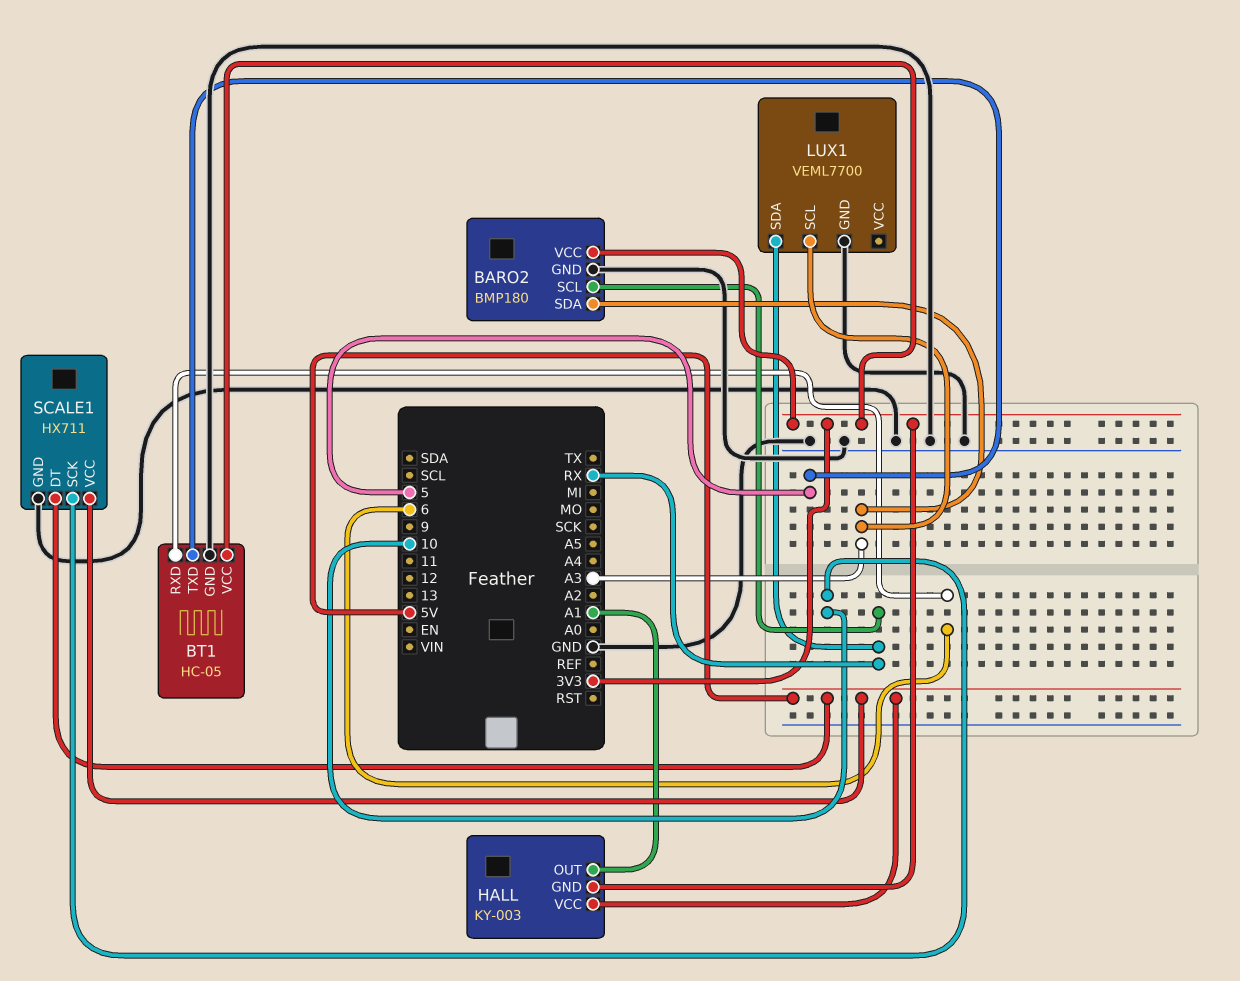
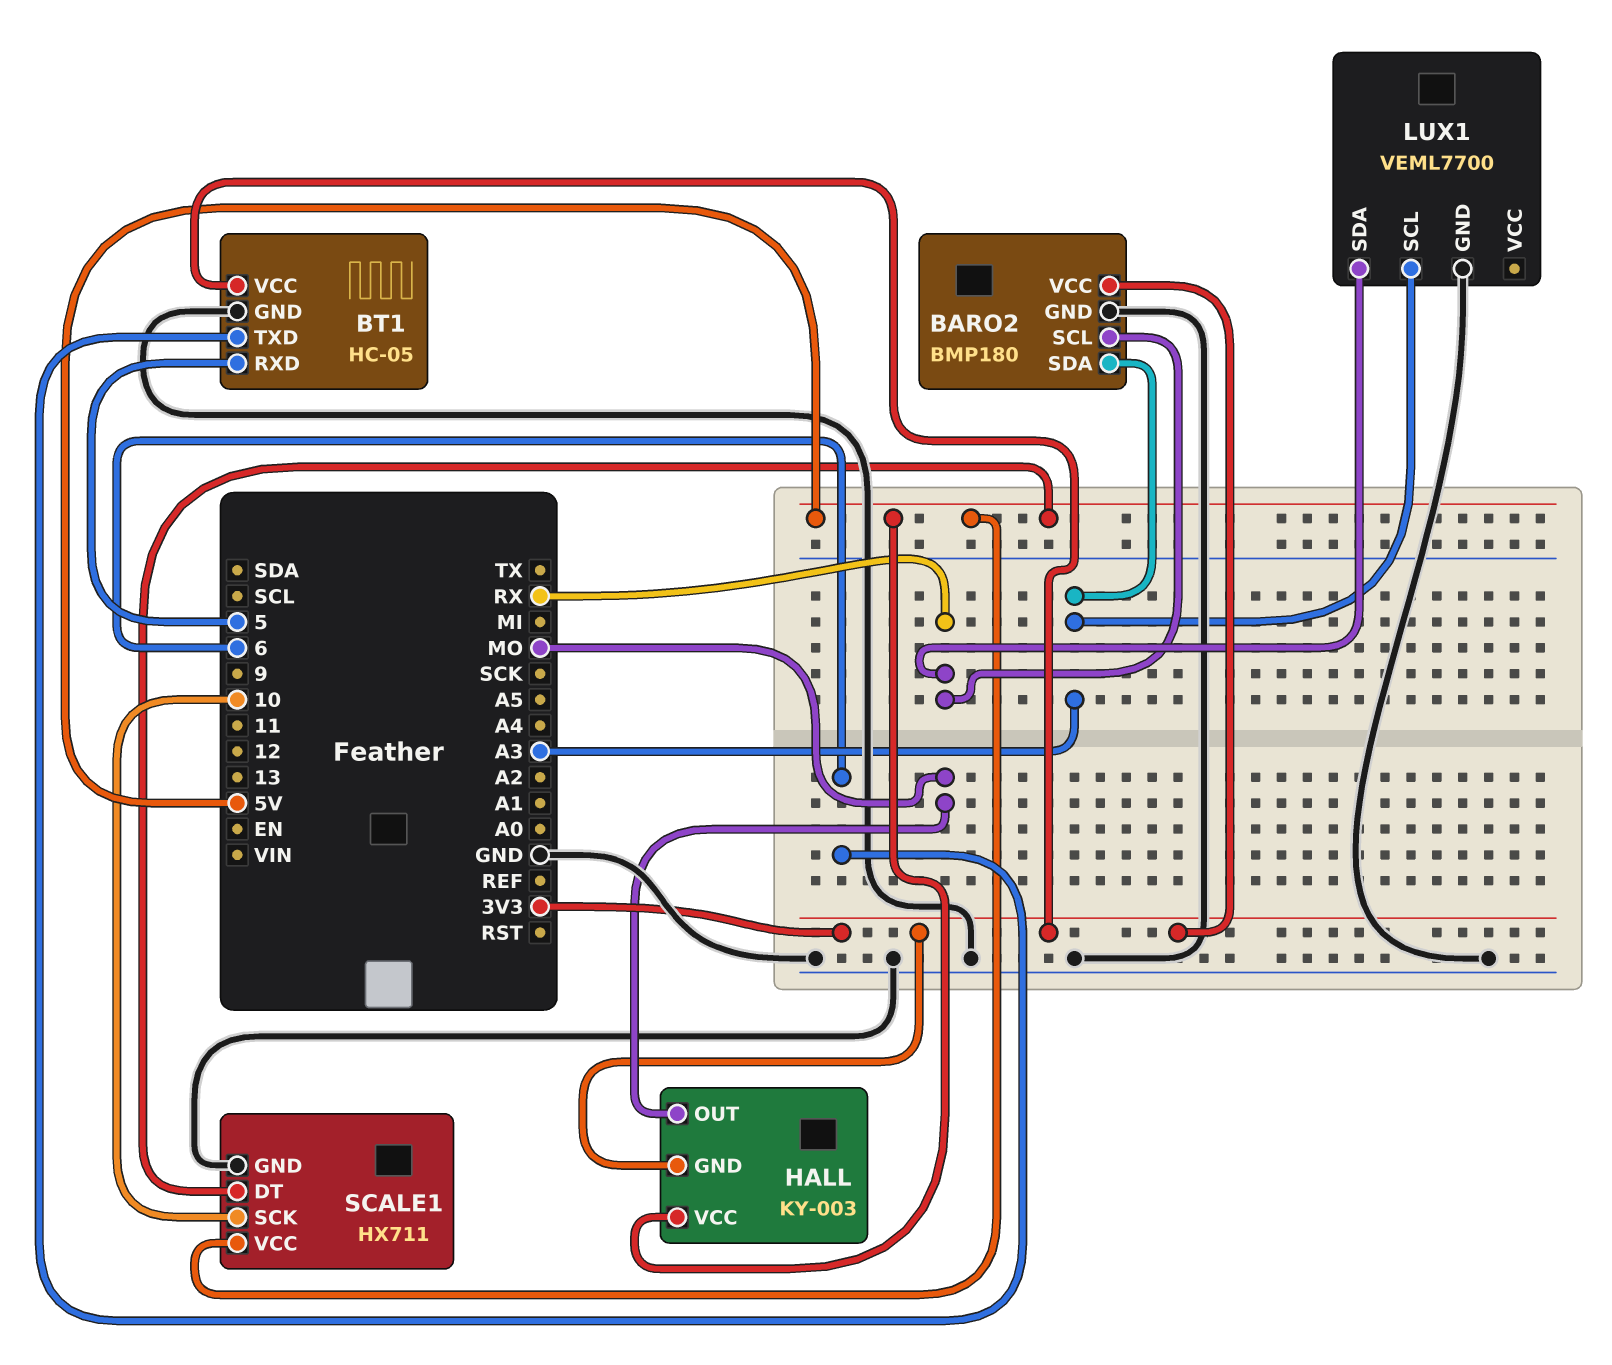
BT1 pin RXD: 6 -> 5
BT1 pin TXD: 5 -> 6
HALL pin OUT: A1 -> MO

